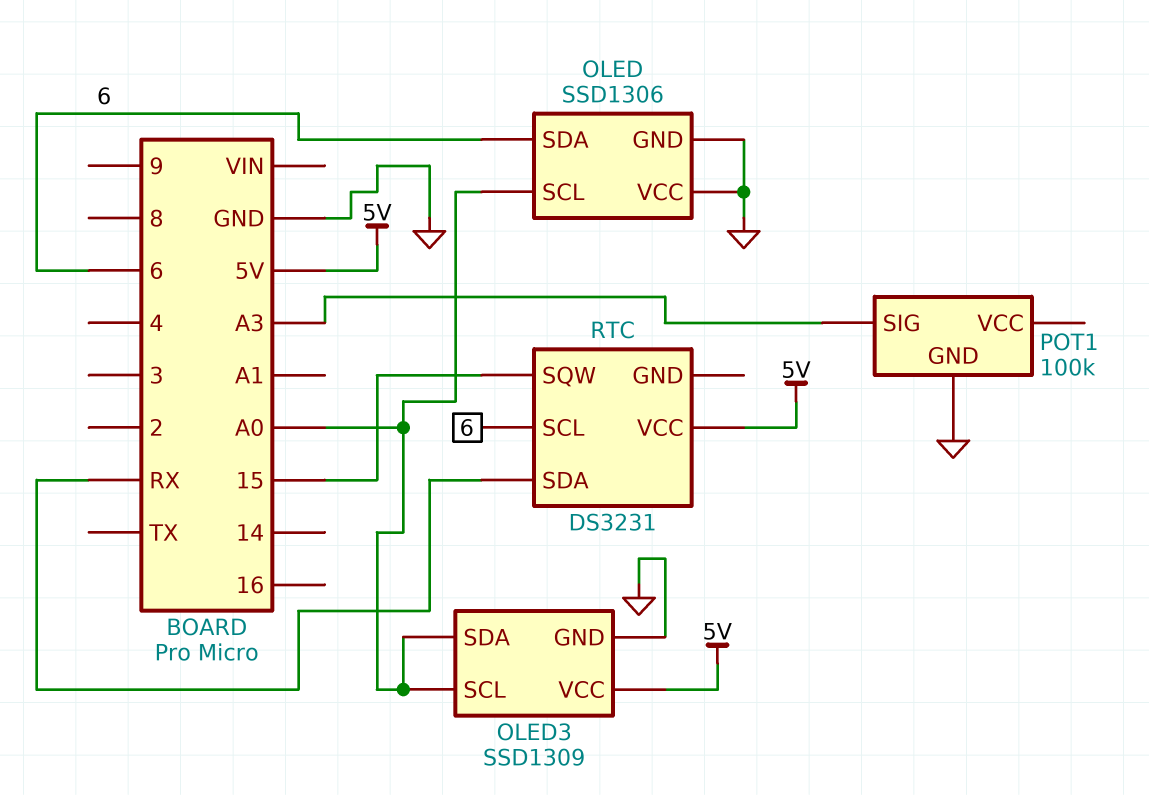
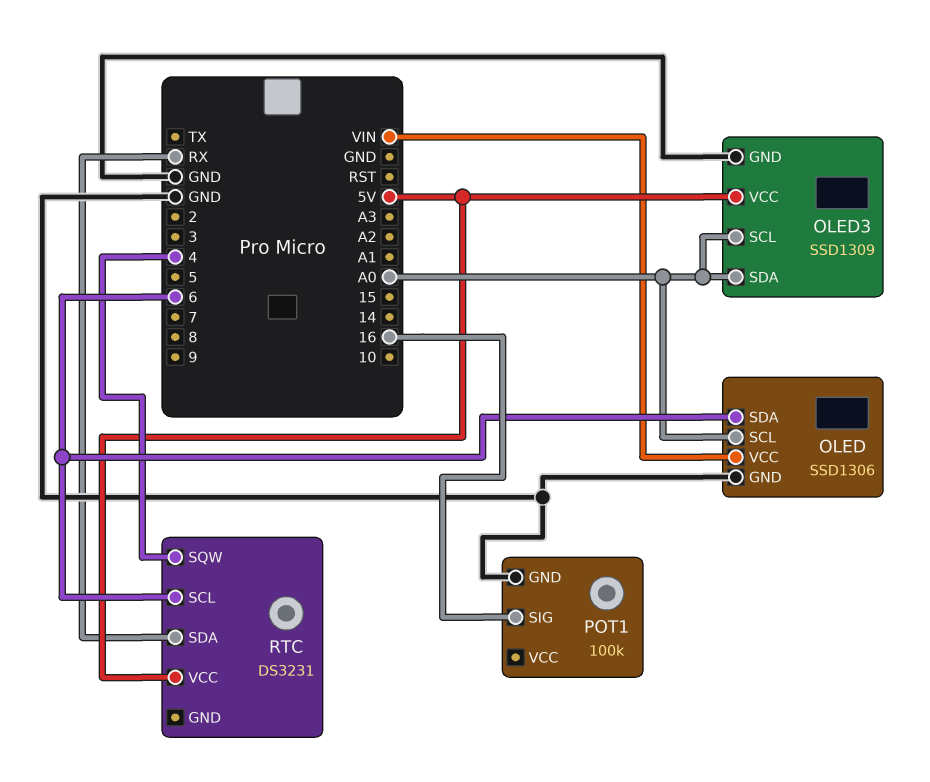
OLED pin VCC: GND -> VIN
POT1 pin SIG: A3 -> 16
RTC pin SQW: 15 -> 4

